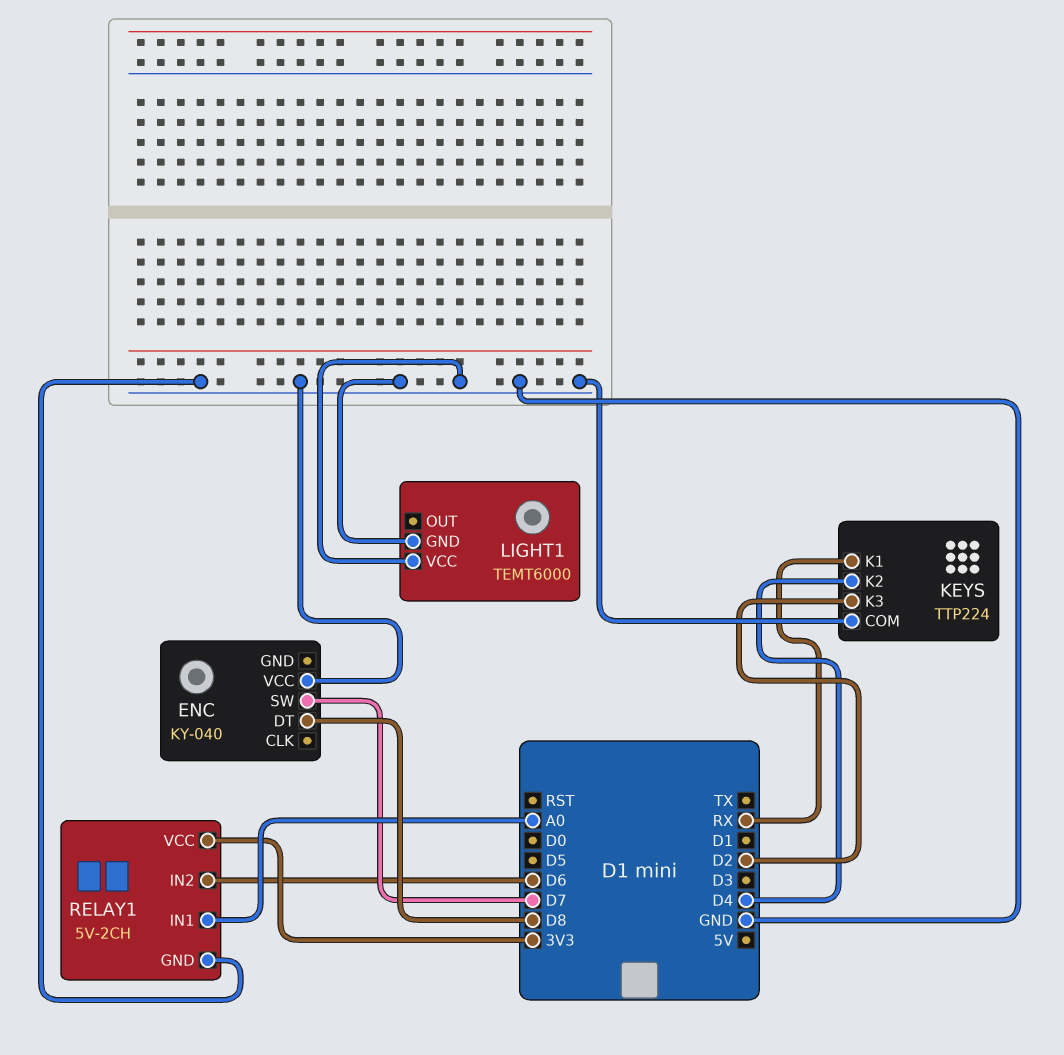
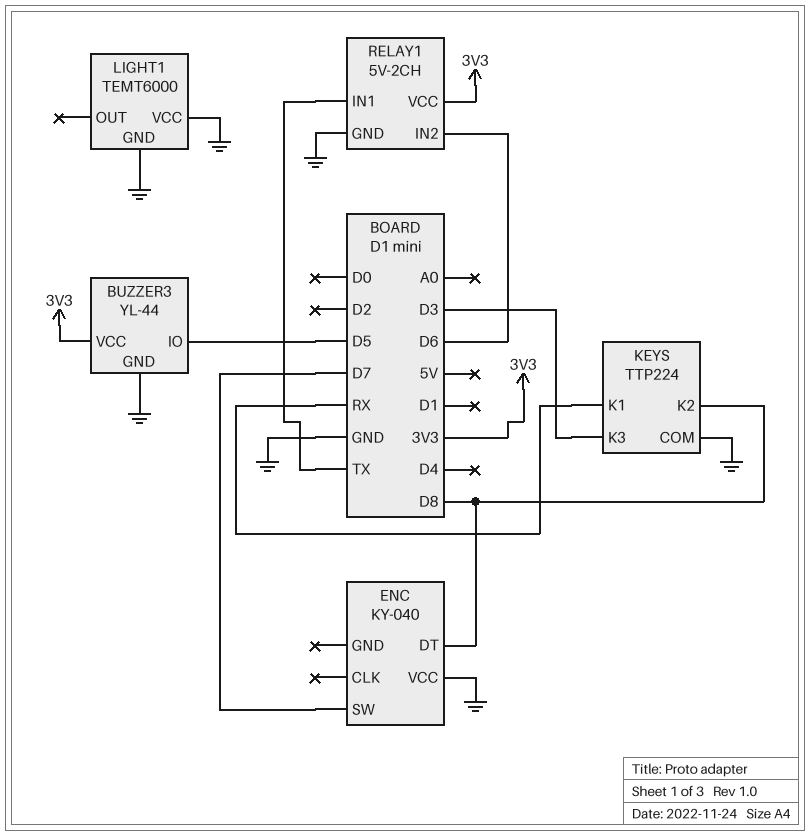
BUZZER3: none -> YL-44
BUZZER3 pin GND: none -> GND
BUZZER3 pin IO: none -> D5
BUZZER3 pin VCC: none -> 3V3
KEYS pin K2: D4 -> D8
KEYS pin K3: D2 -> D3
RELAY1 pin IN1: A0 -> TX

